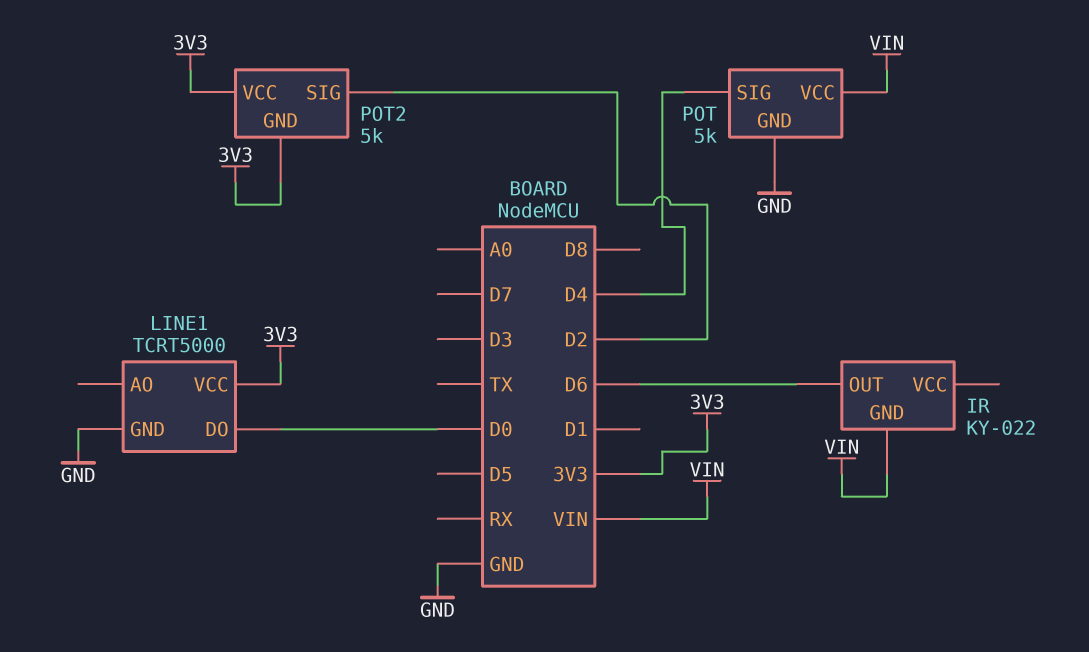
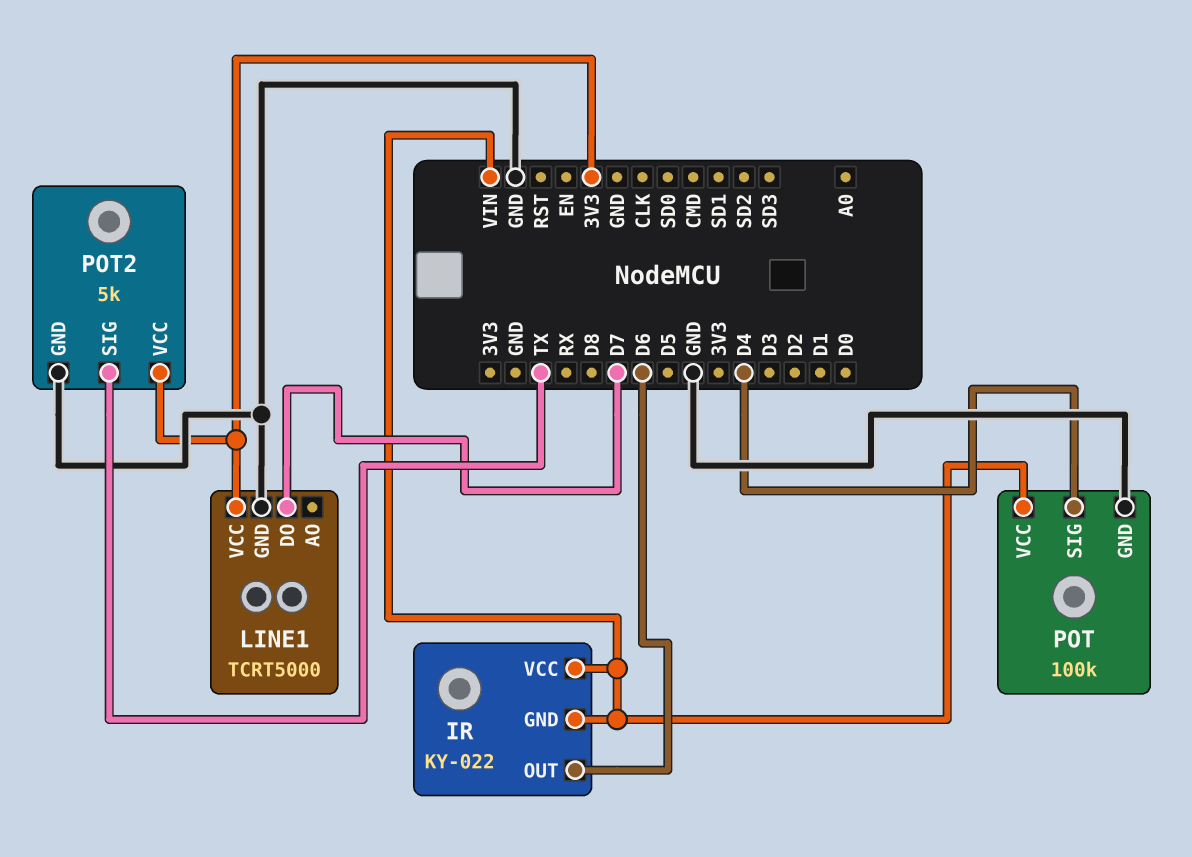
IR pin VCC: none -> VIN
LINE1 pin DO: D0 -> D7
POT: 5k -> 100k
POT2 pin GND: 3V3 -> GND
POT2 pin SIG: D2 -> TX

